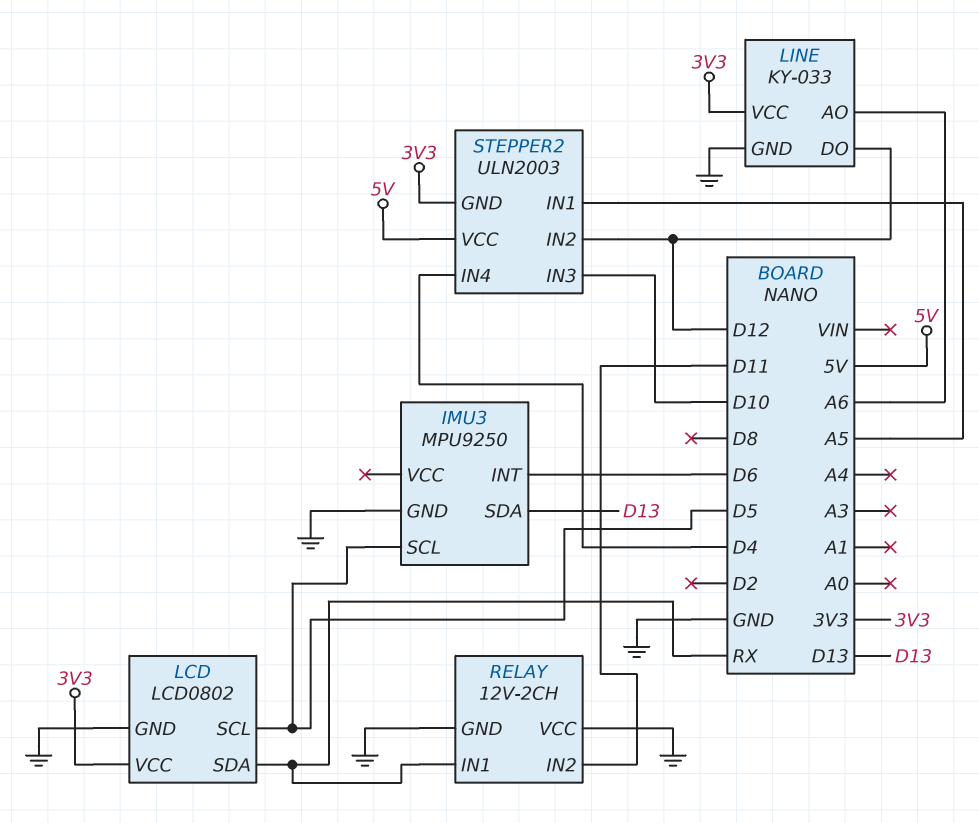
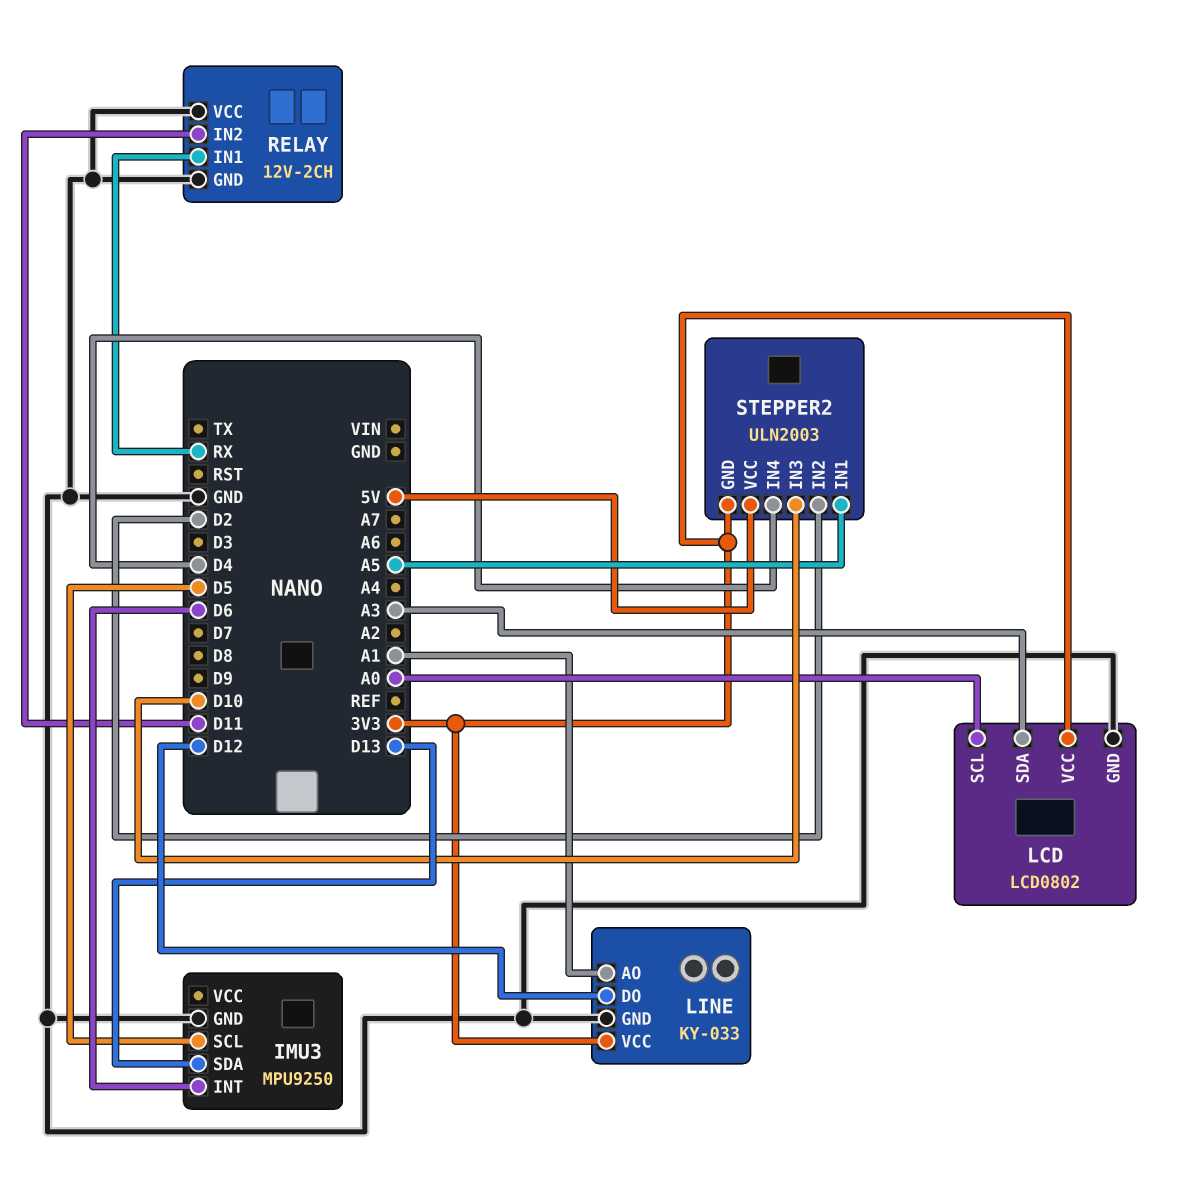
LCD pin SCL: D5 -> A0
LCD pin SDA: RX -> A3
LINE pin AO: A6 -> A1
STEPPER2 pin IN2: D12 -> D2

